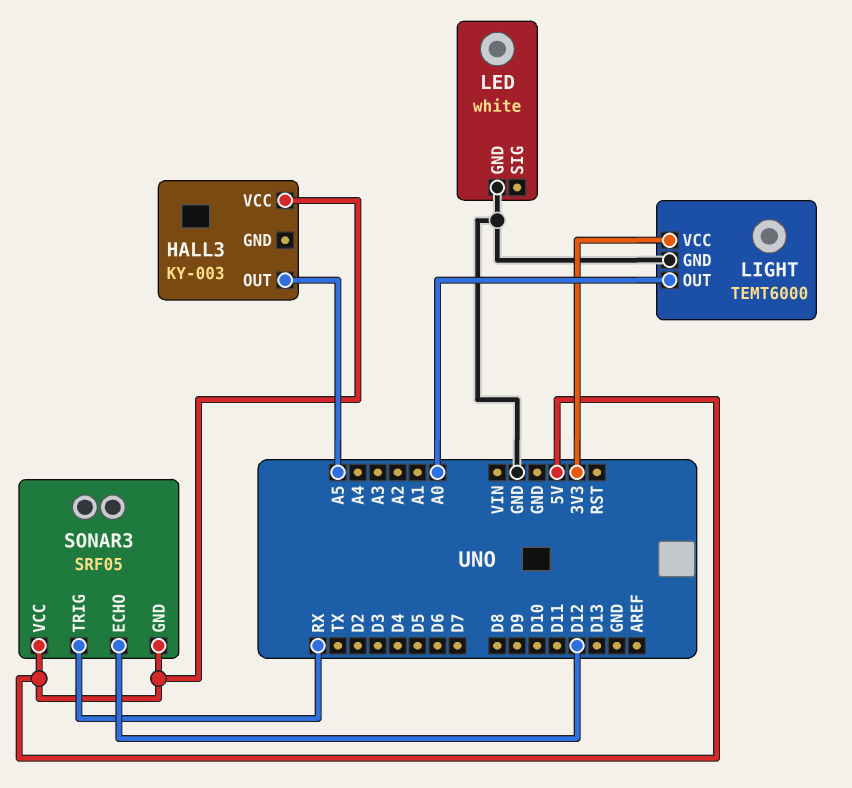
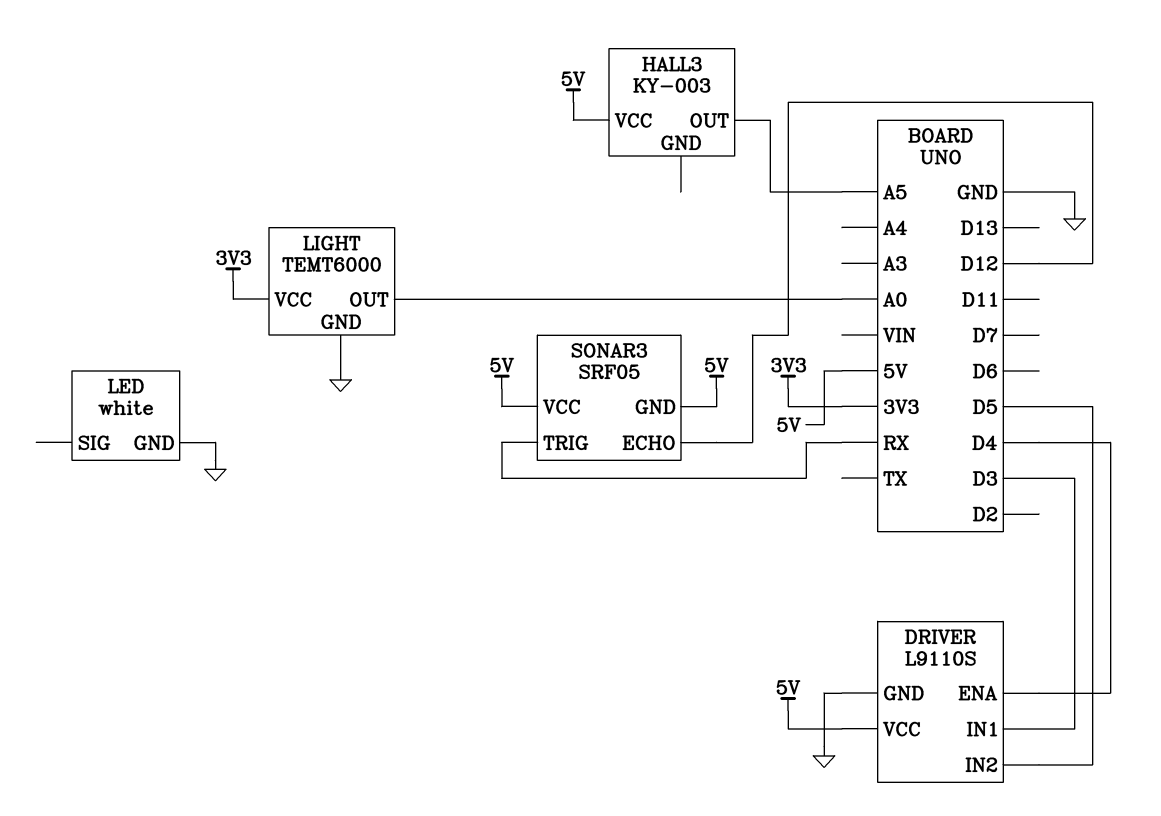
DRIVER: none -> L9110S
DRIVER pin ENA: none -> D4
DRIVER pin GND: none -> GND
DRIVER pin IN1: none -> D3
DRIVER pin IN2: none -> D5
DRIVER pin VCC: none -> 5V

